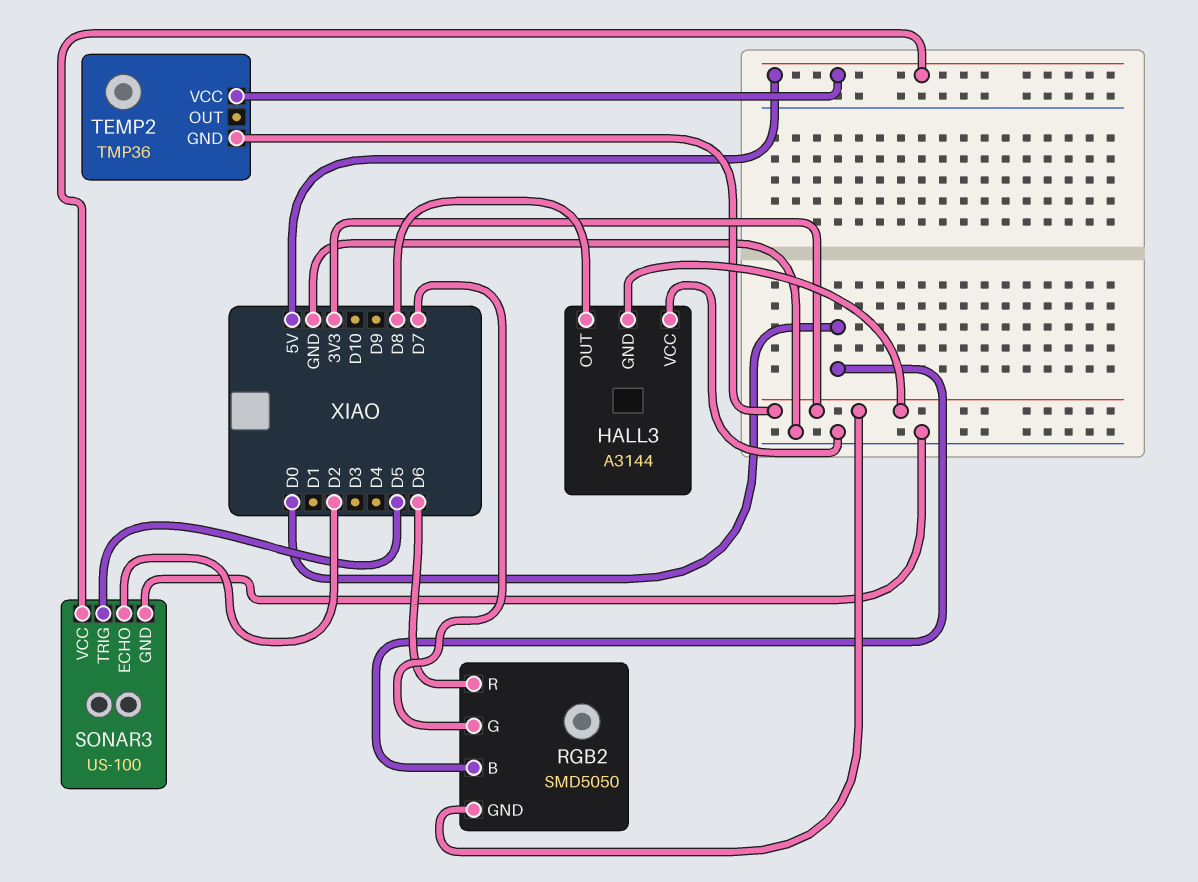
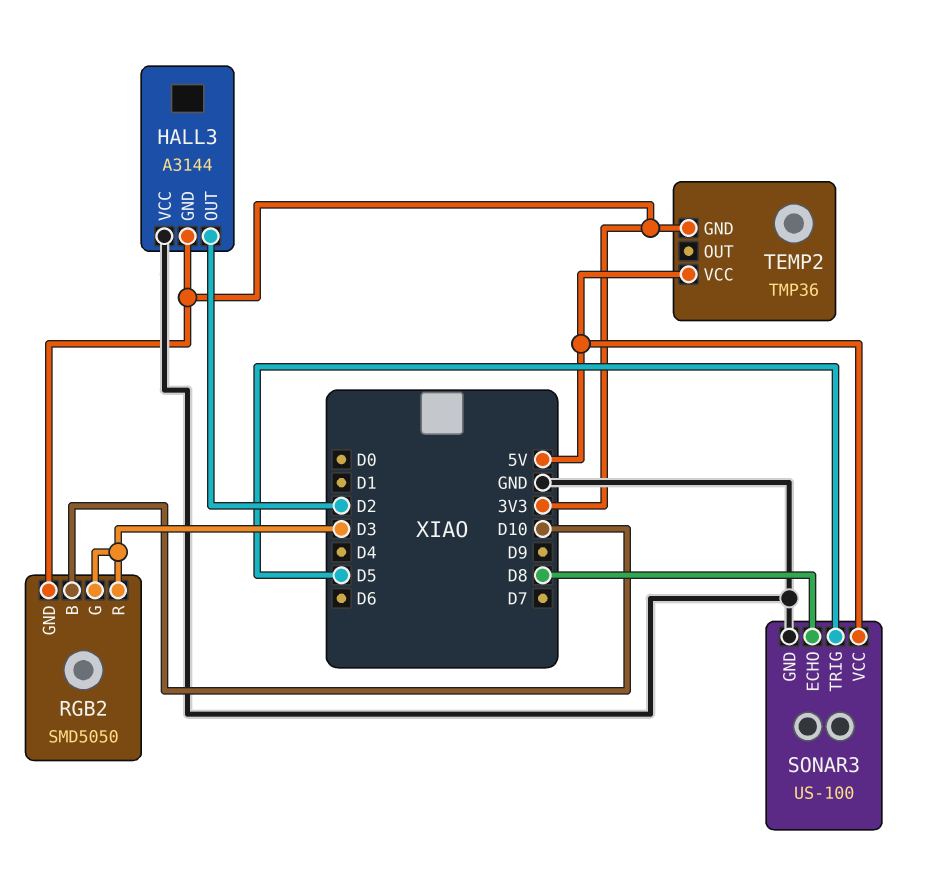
HALL3 pin OUT: D8 -> D2
RGB2 pin B: D0 -> D10
RGB2 pin G: D7 -> D3
RGB2 pin R: D6 -> D3
SONAR3 pin ECHO: D2 -> D8

